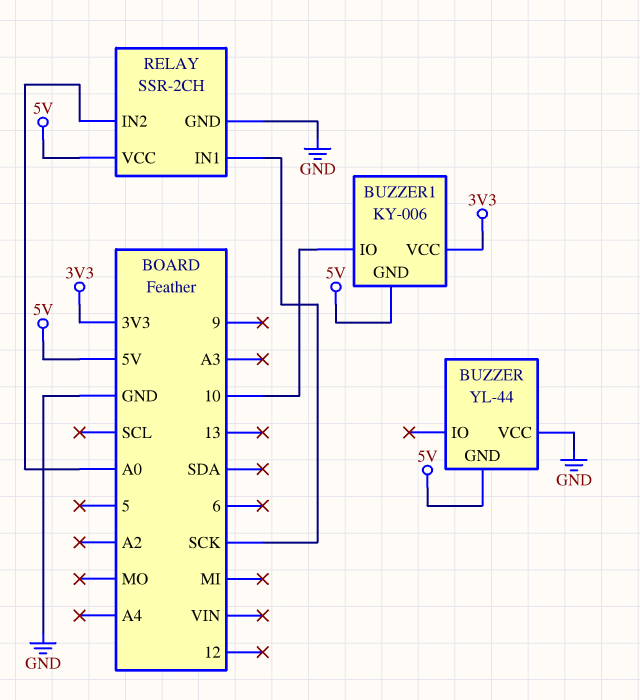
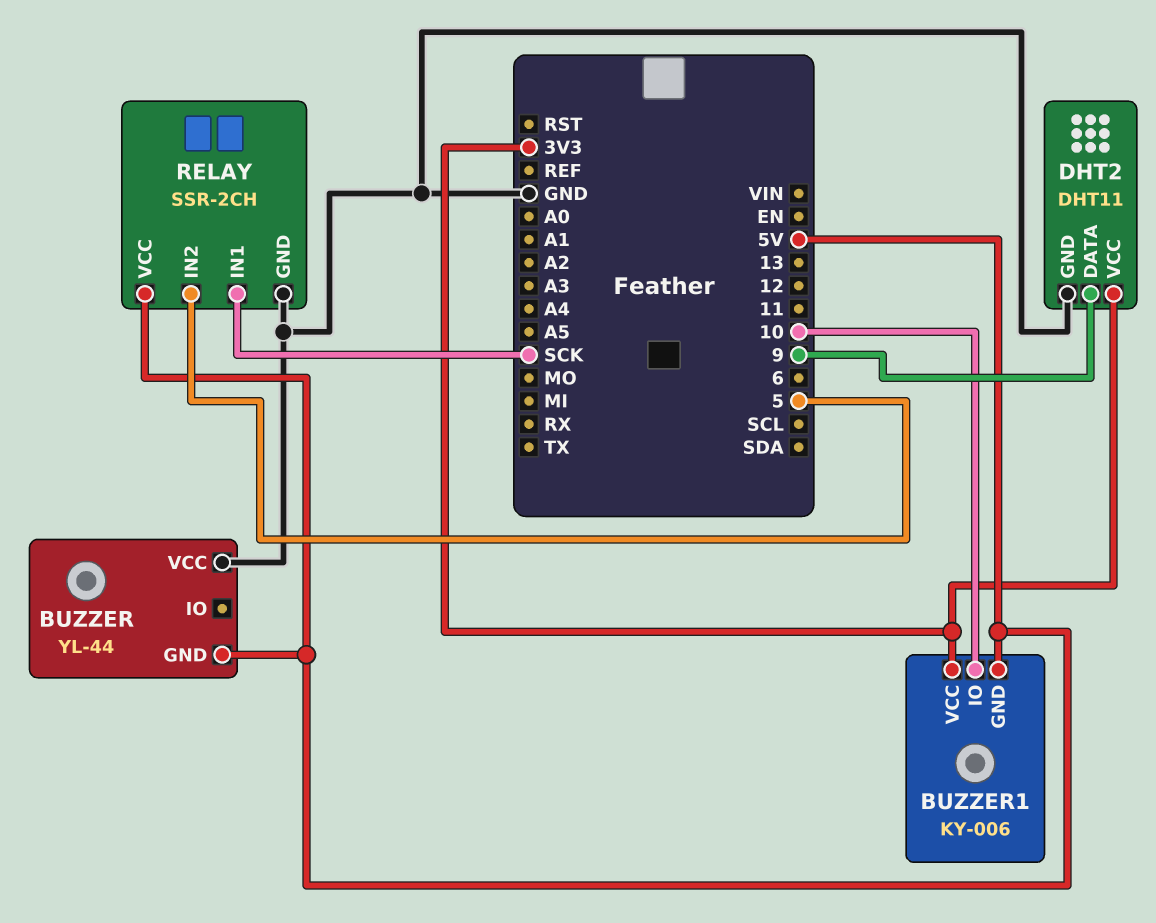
DHT2: none -> DHT11
DHT2 pin DATA: none -> 9
DHT2 pin GND: none -> GND
DHT2 pin VCC: none -> 3V3
RELAY pin IN2: A0 -> 5

